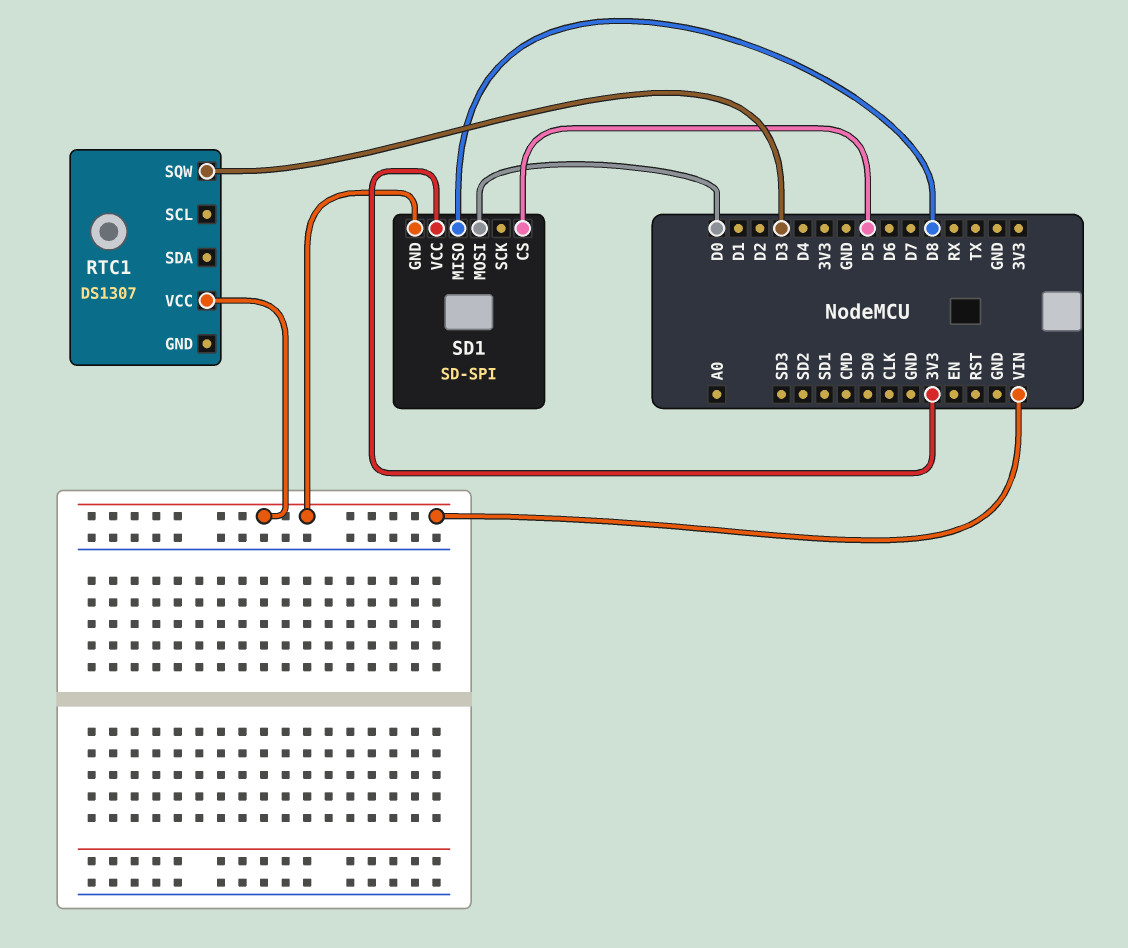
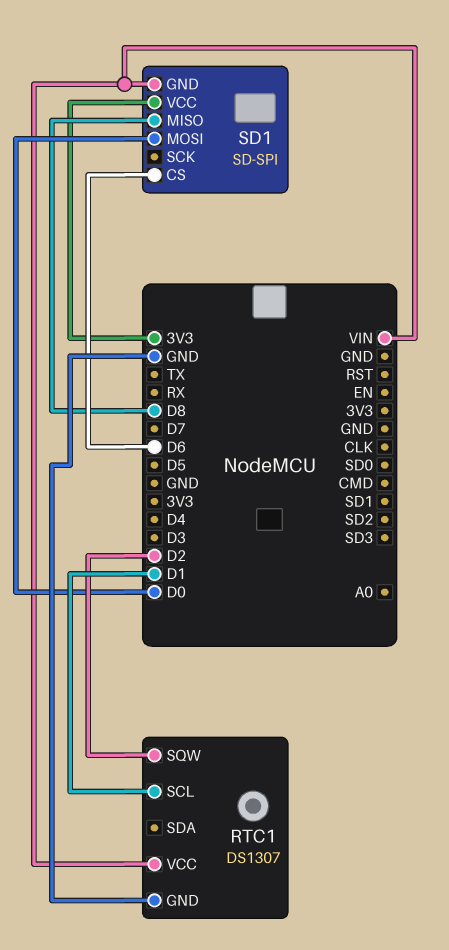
RTC1 pin GND: none -> GND
RTC1 pin SCL: none -> D1
RTC1 pin SQW: D3 -> D2
SD1 pin CS: D5 -> D6

